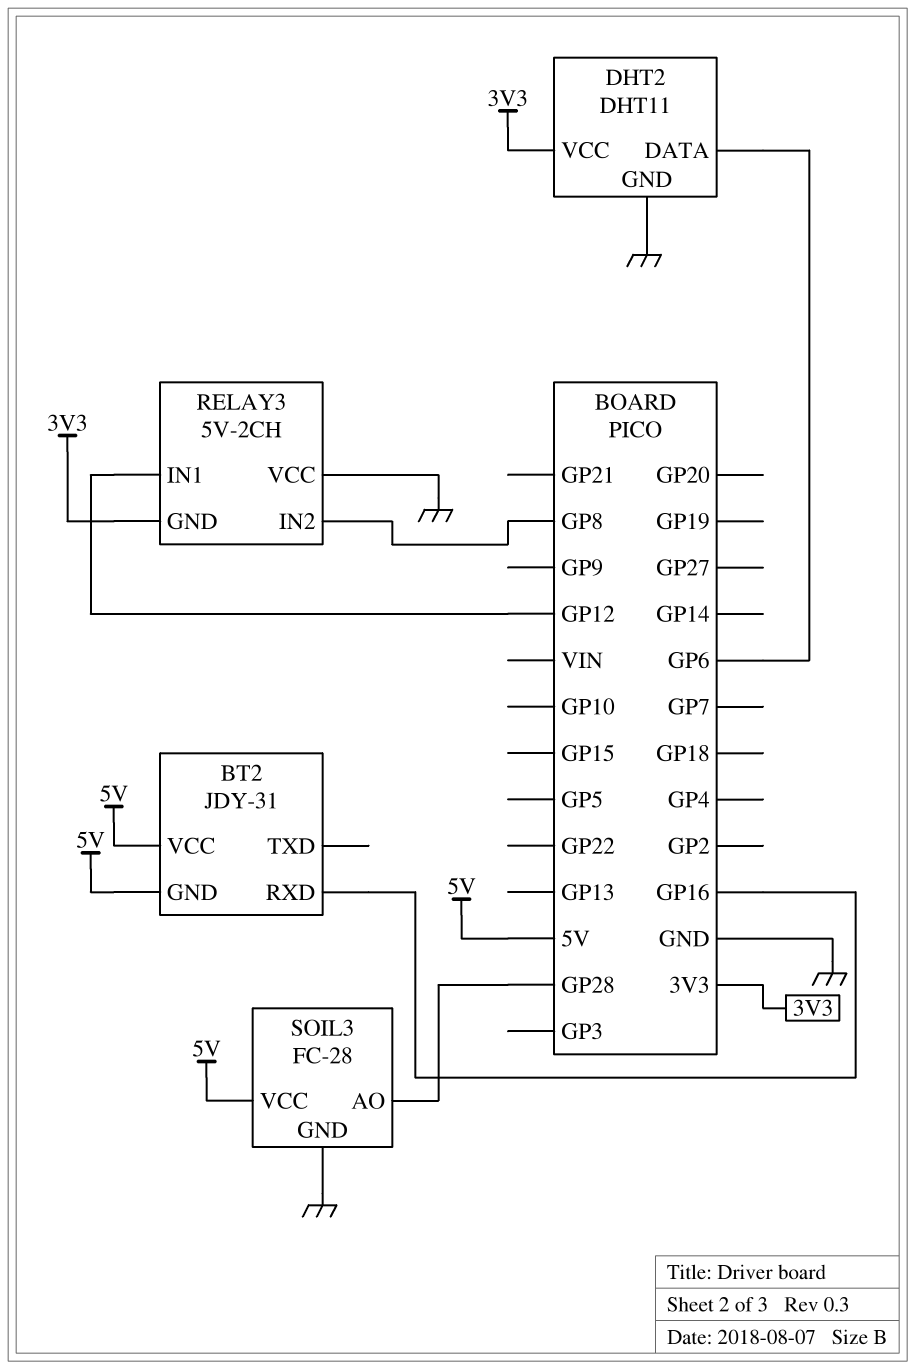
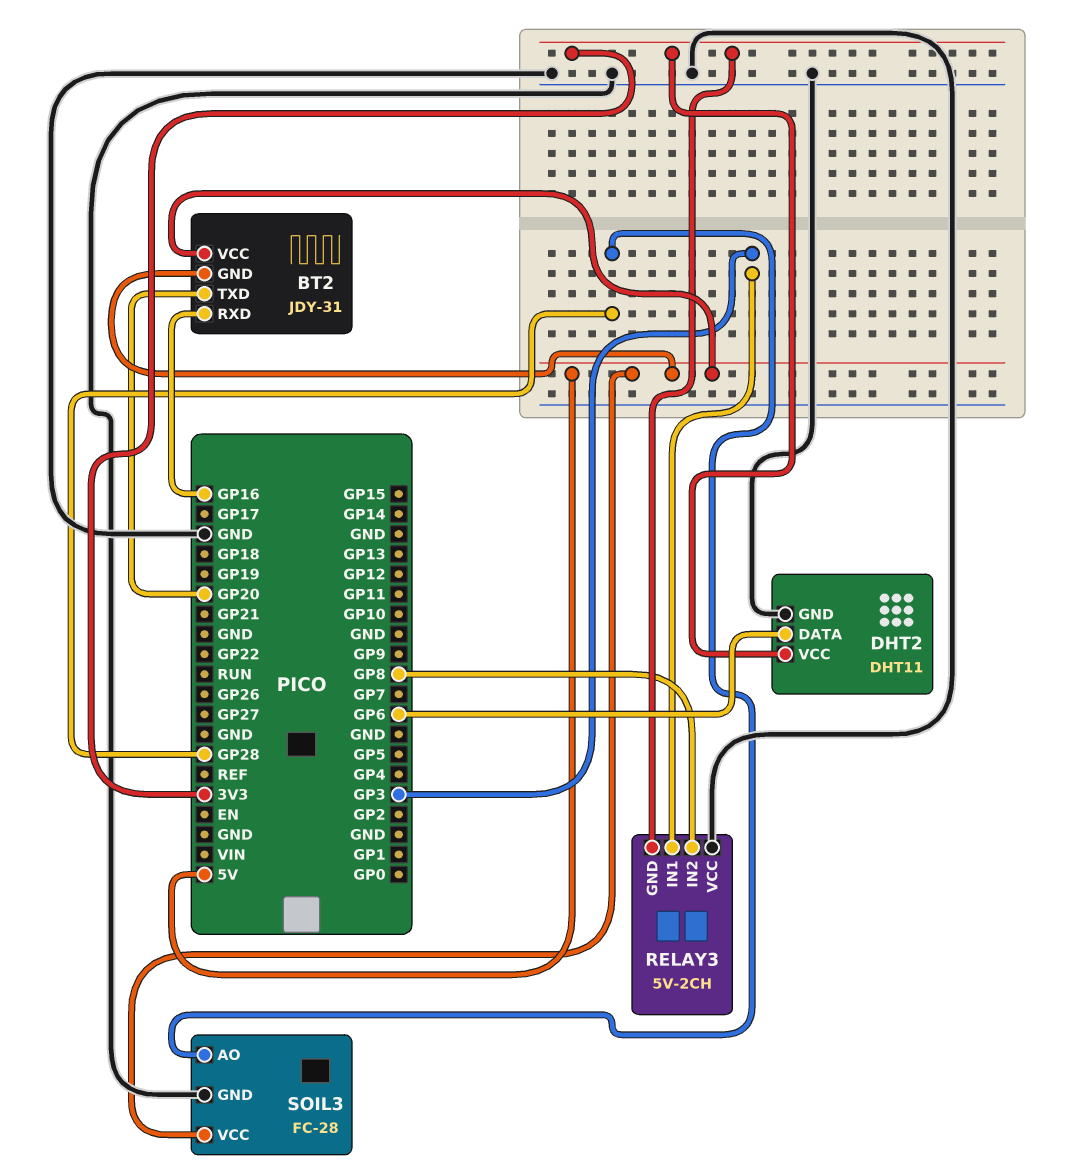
BT2 pin TXD: none -> GP20
RELAY3 pin IN1: GP12 -> GP3

